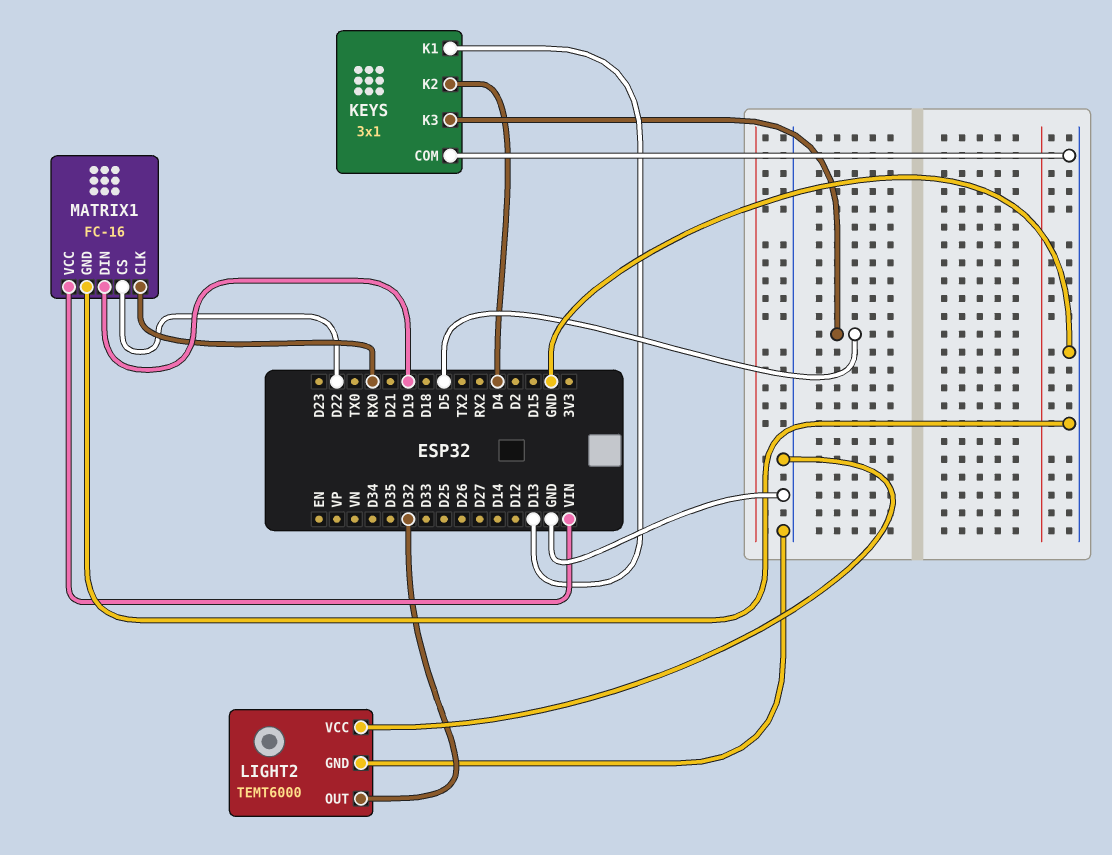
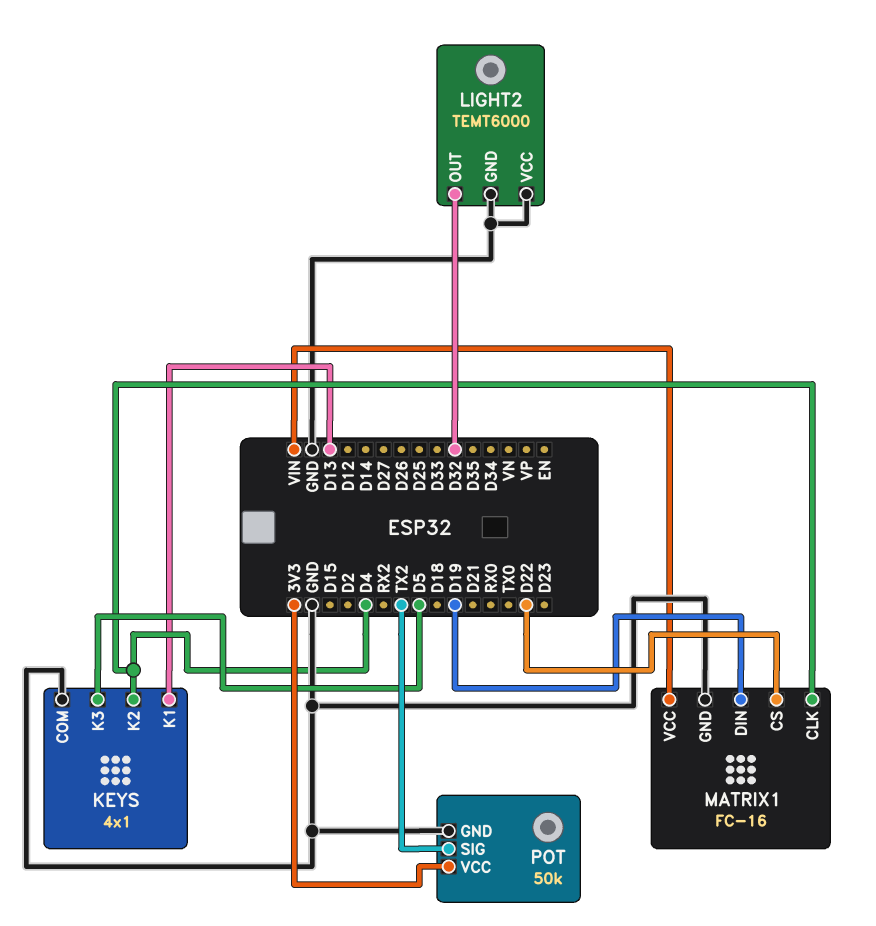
KEYS: 3x1 -> 4x1
MATRIX1 pin CLK: RX0 -> D4
POT: none -> 50k
POT pin GND: none -> GND
POT pin SIG: none -> TX2
POT pin VCC: none -> 3V3

